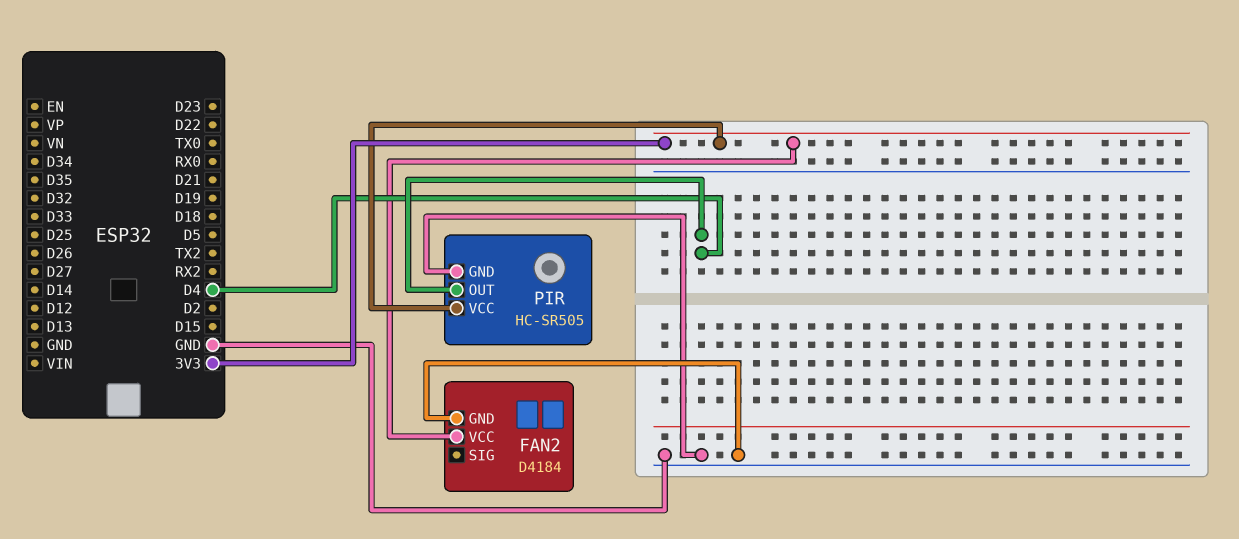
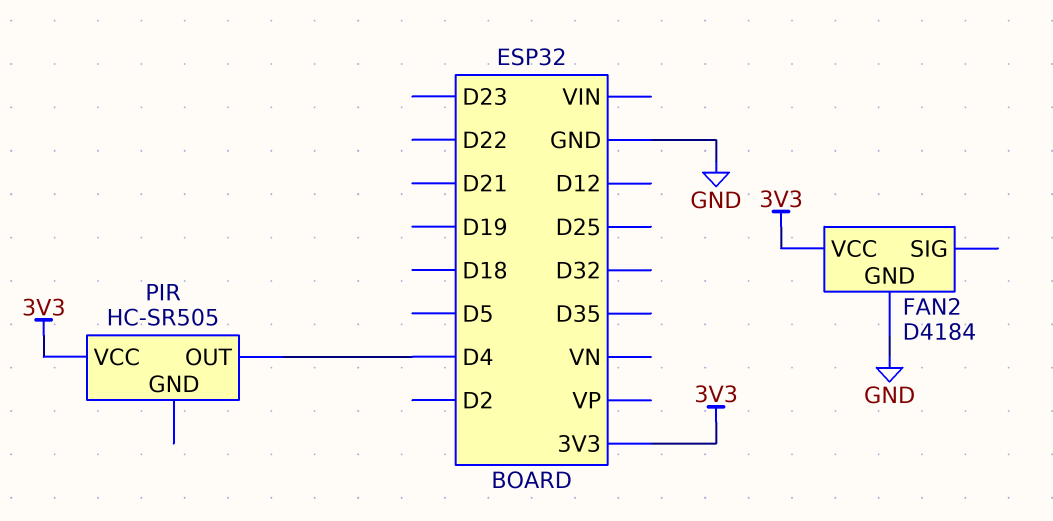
PIR pin GND: GND -> none

